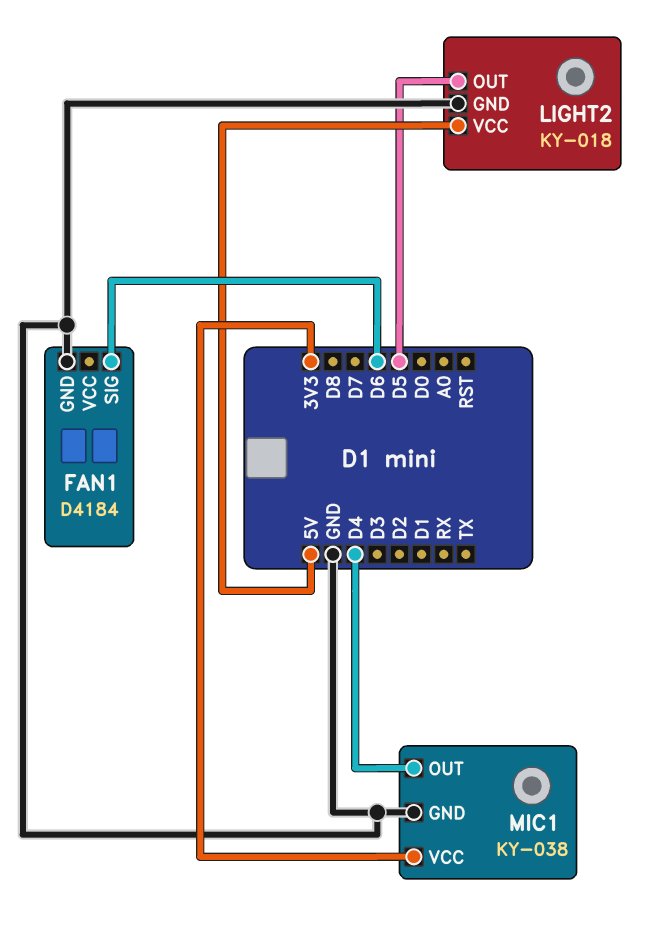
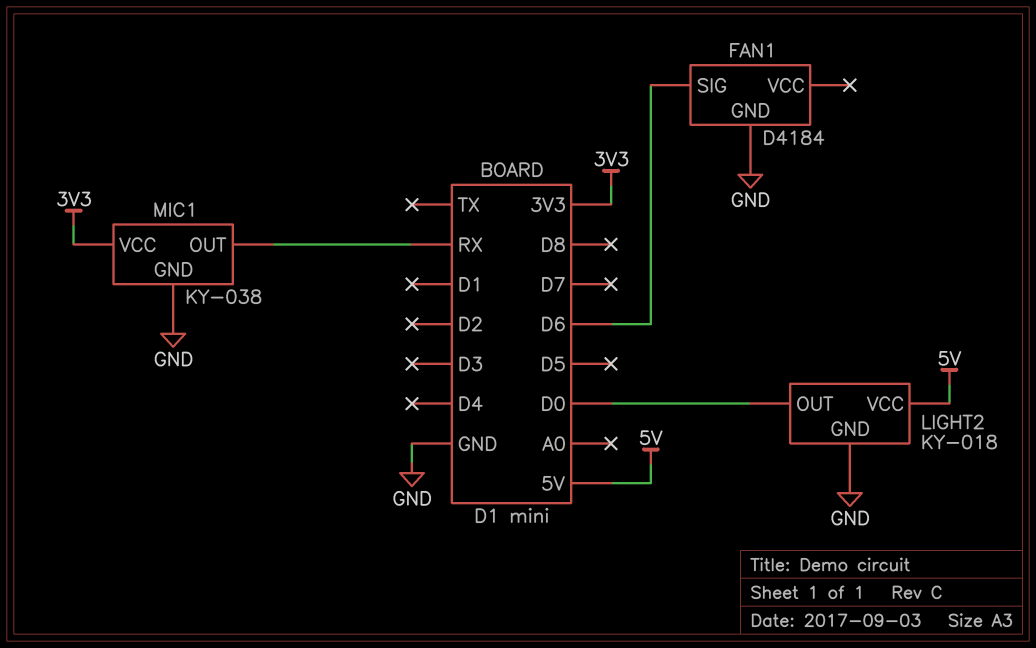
LIGHT2 pin OUT: D5 -> D0
MIC1 pin OUT: D4 -> RX

